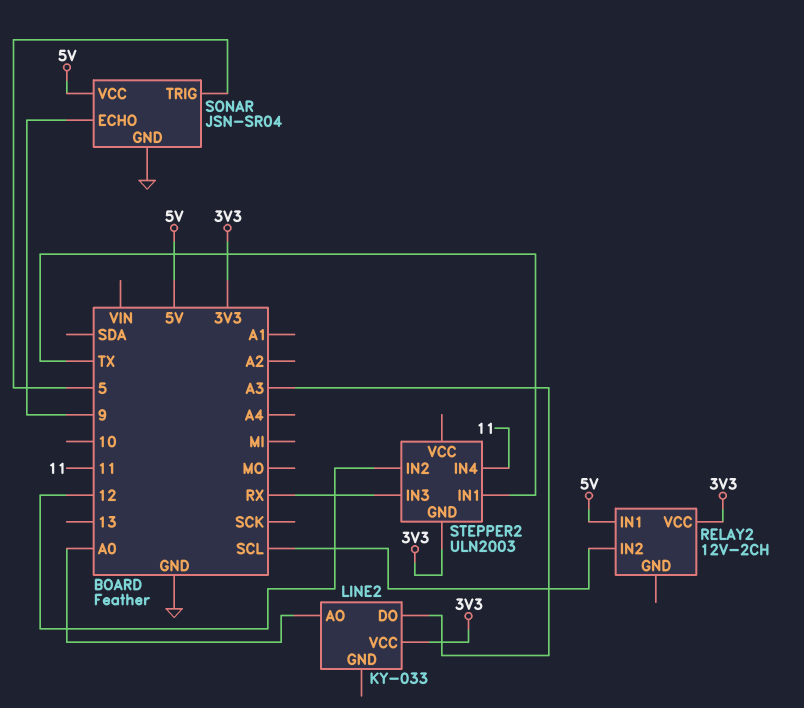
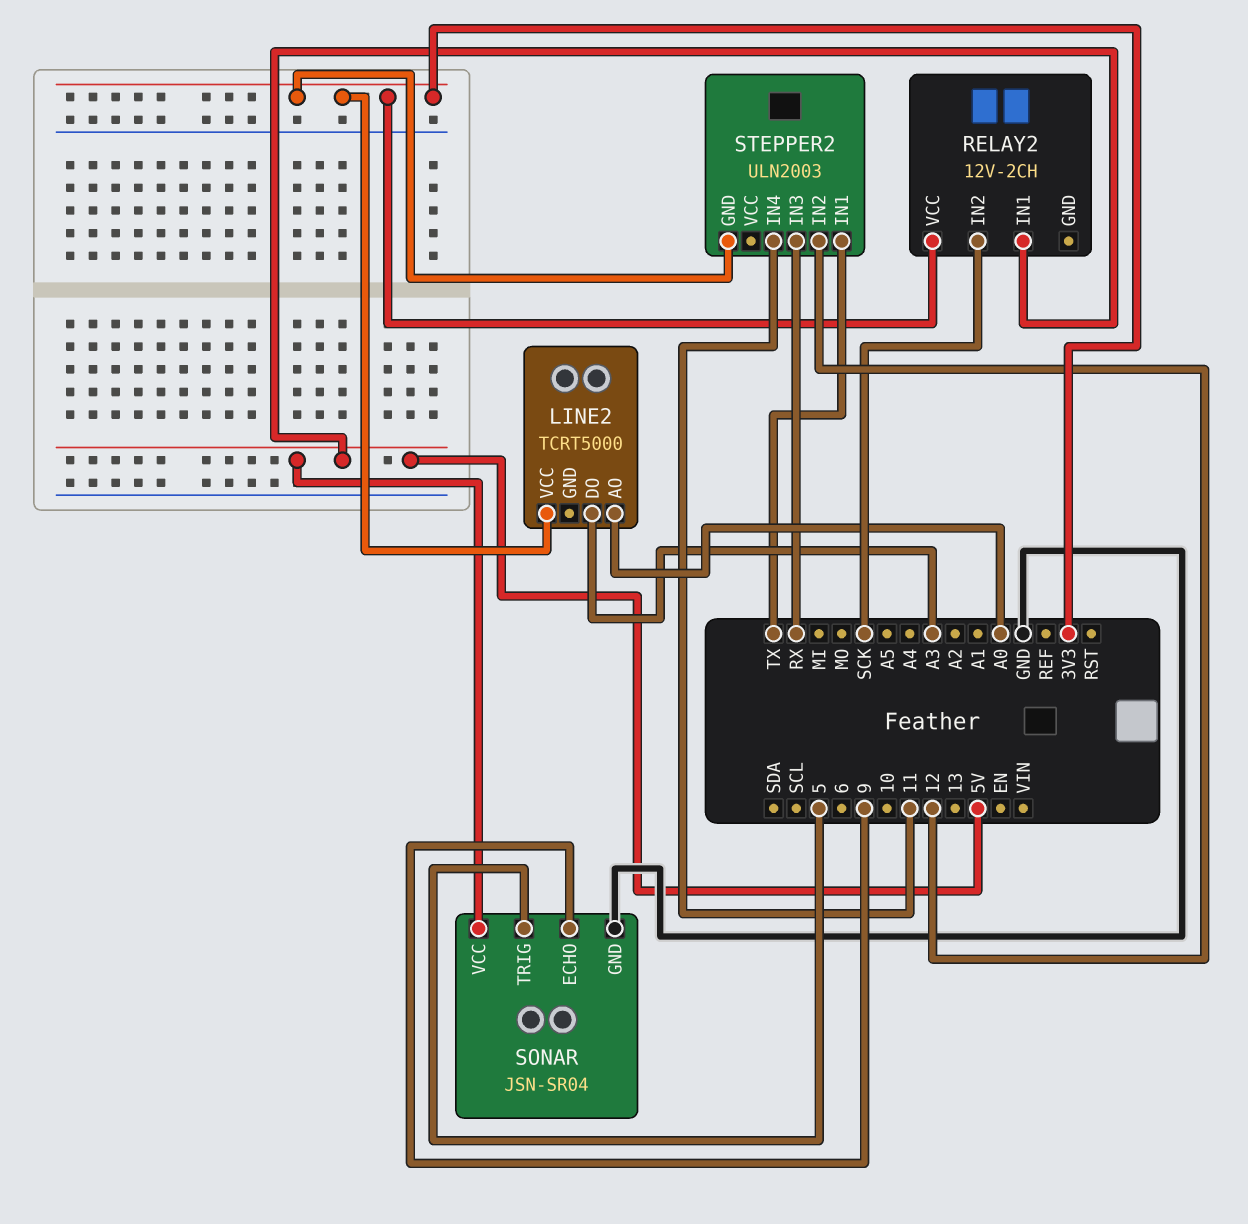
LINE2: KY-033 -> TCRT5000
RELAY2 pin IN2: SCL -> SCK

